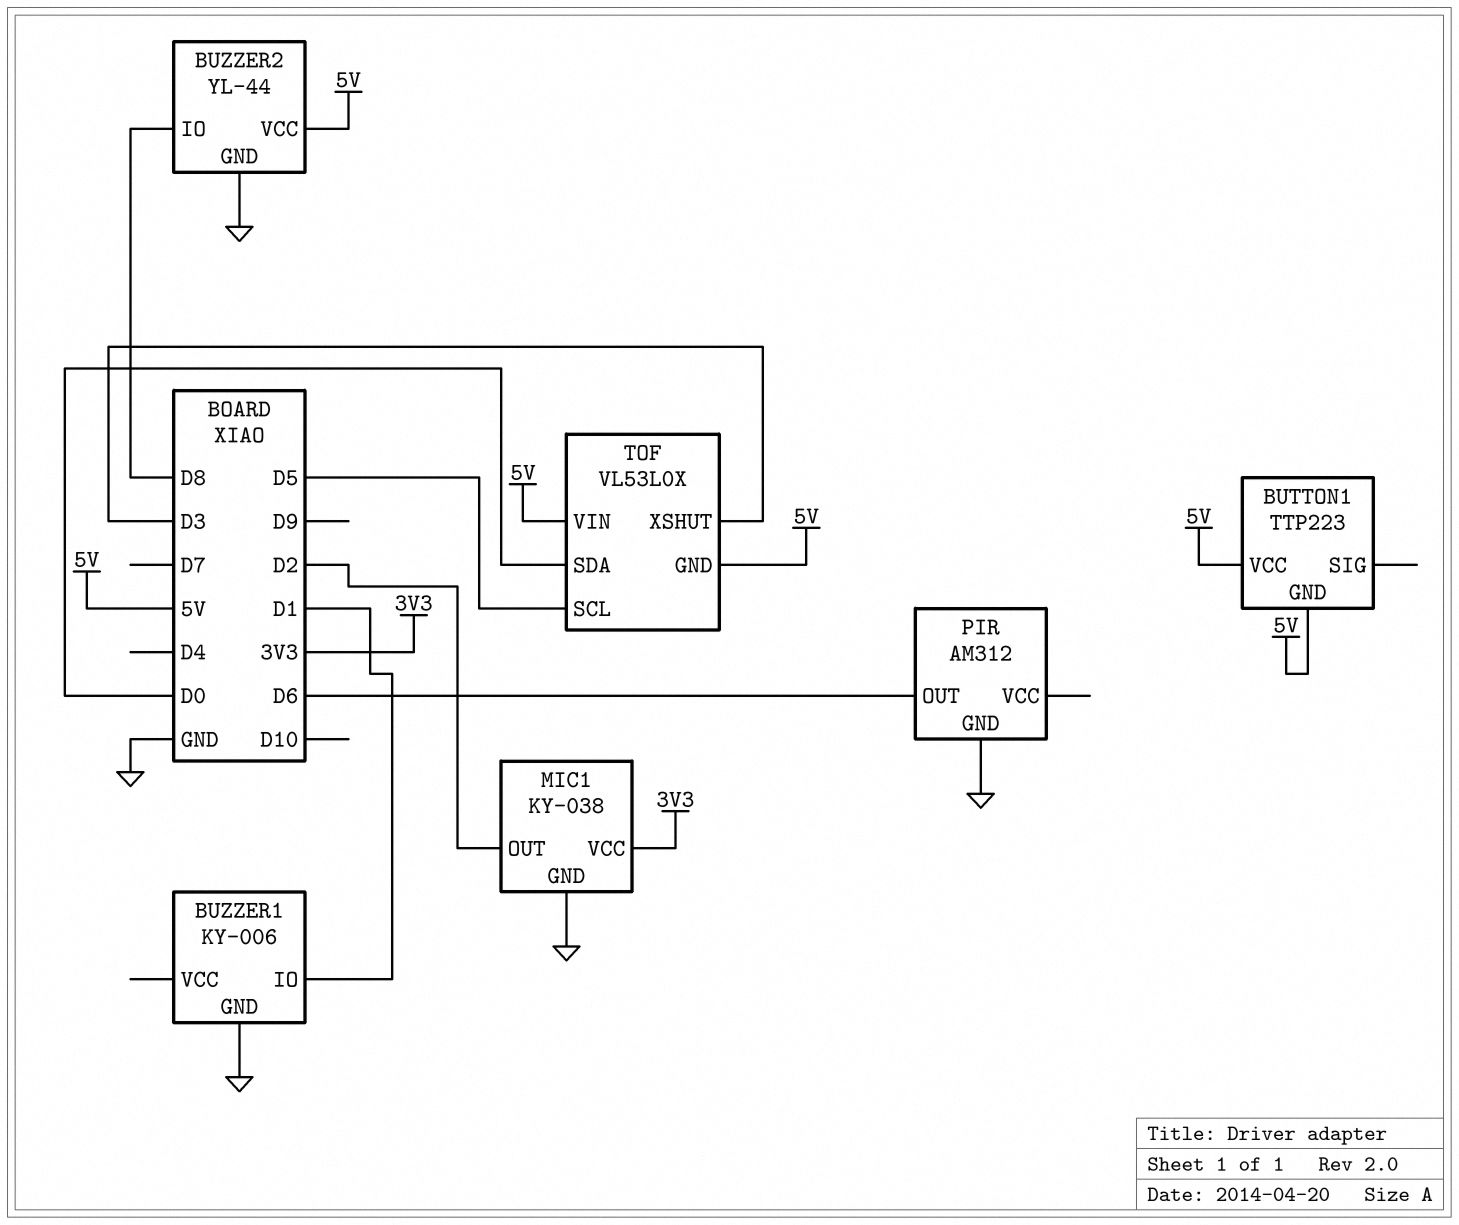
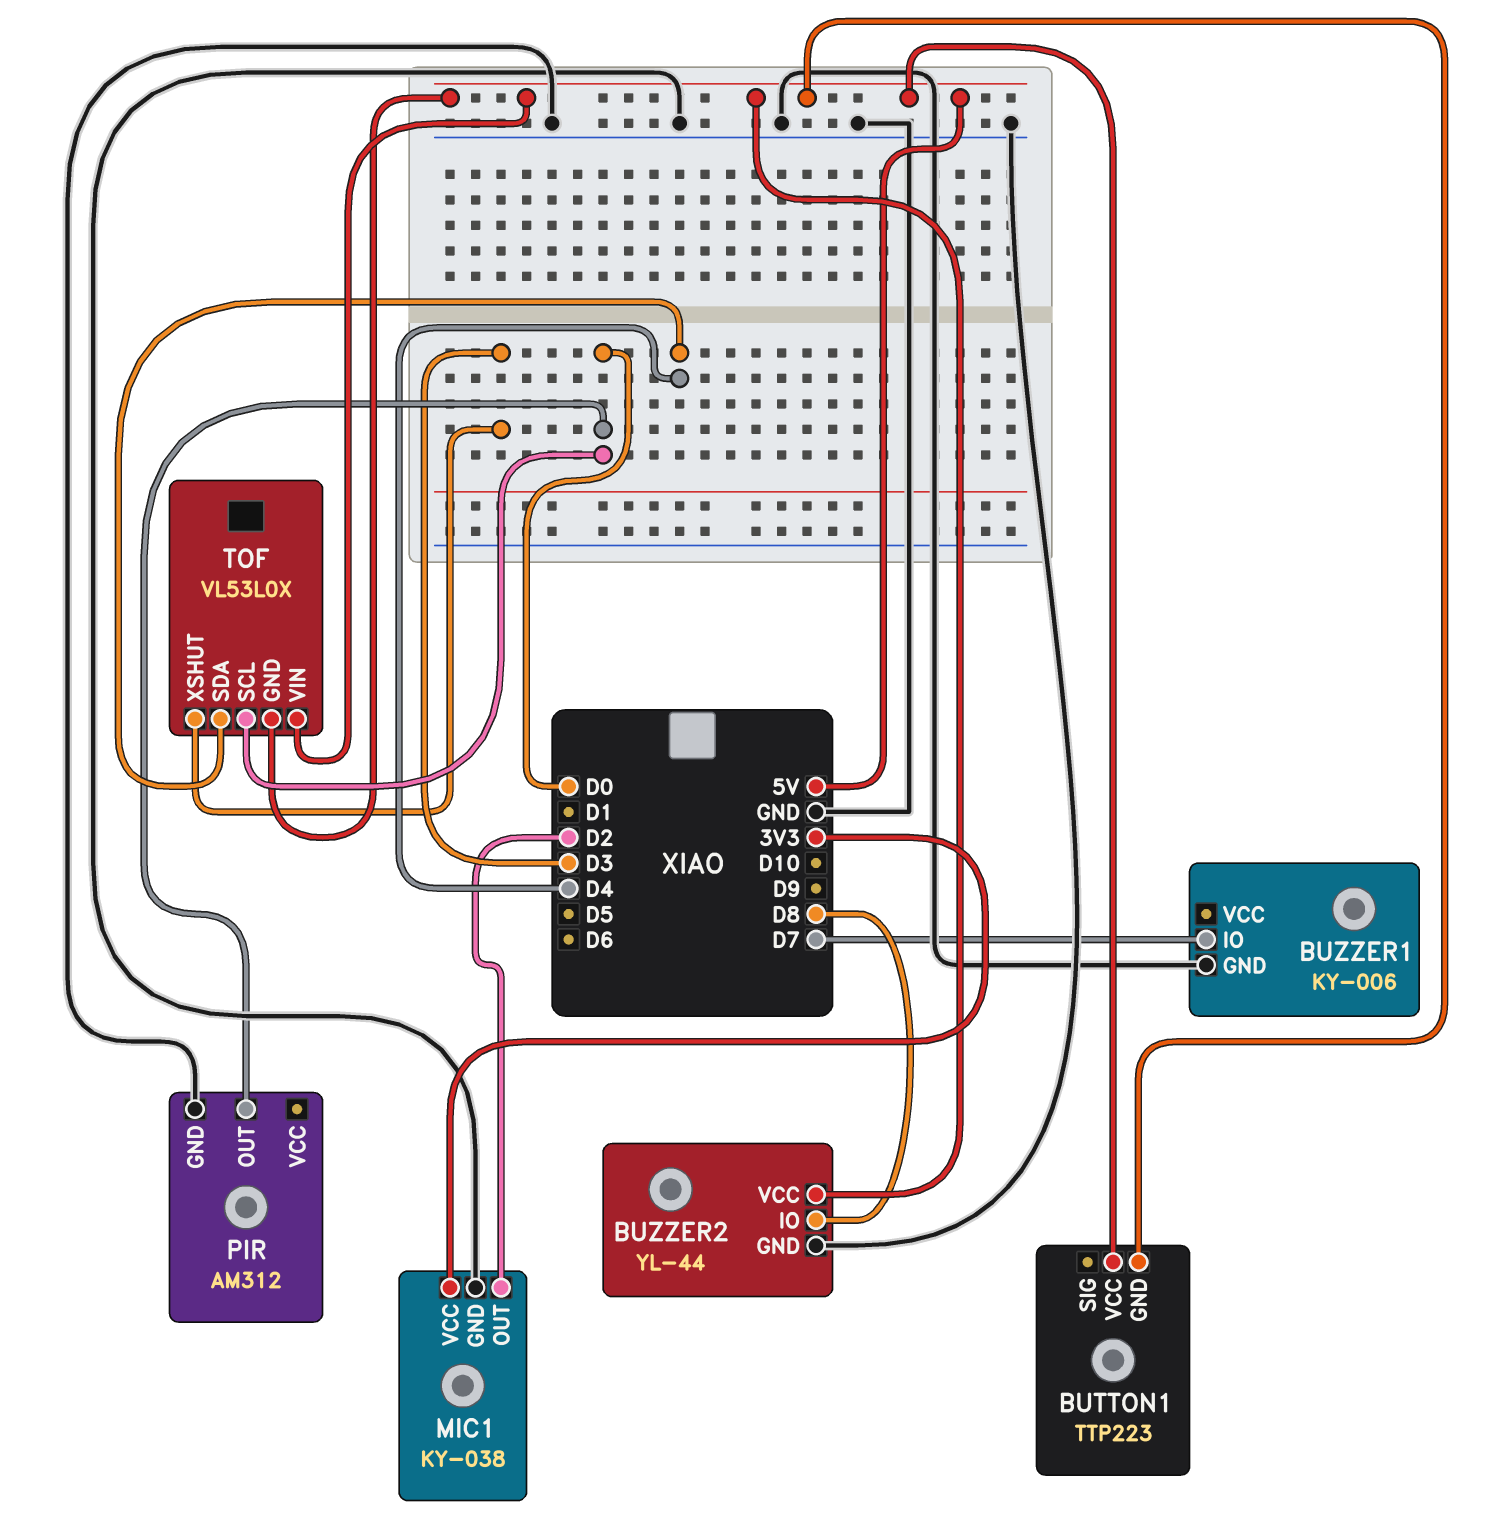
BUZZER1 pin IO: D1 -> D7
PIR pin OUT: D6 -> D0
TOF pin SCL: D5 -> D0
TOF pin SDA: D0 -> D4

